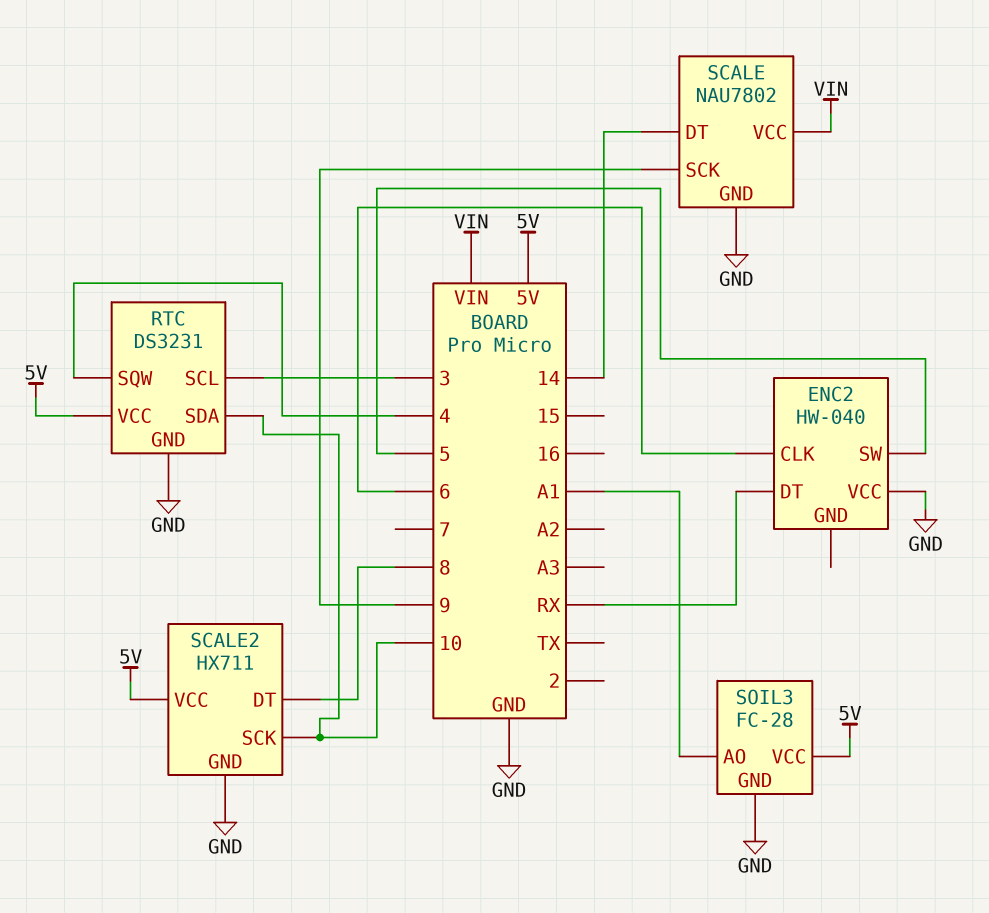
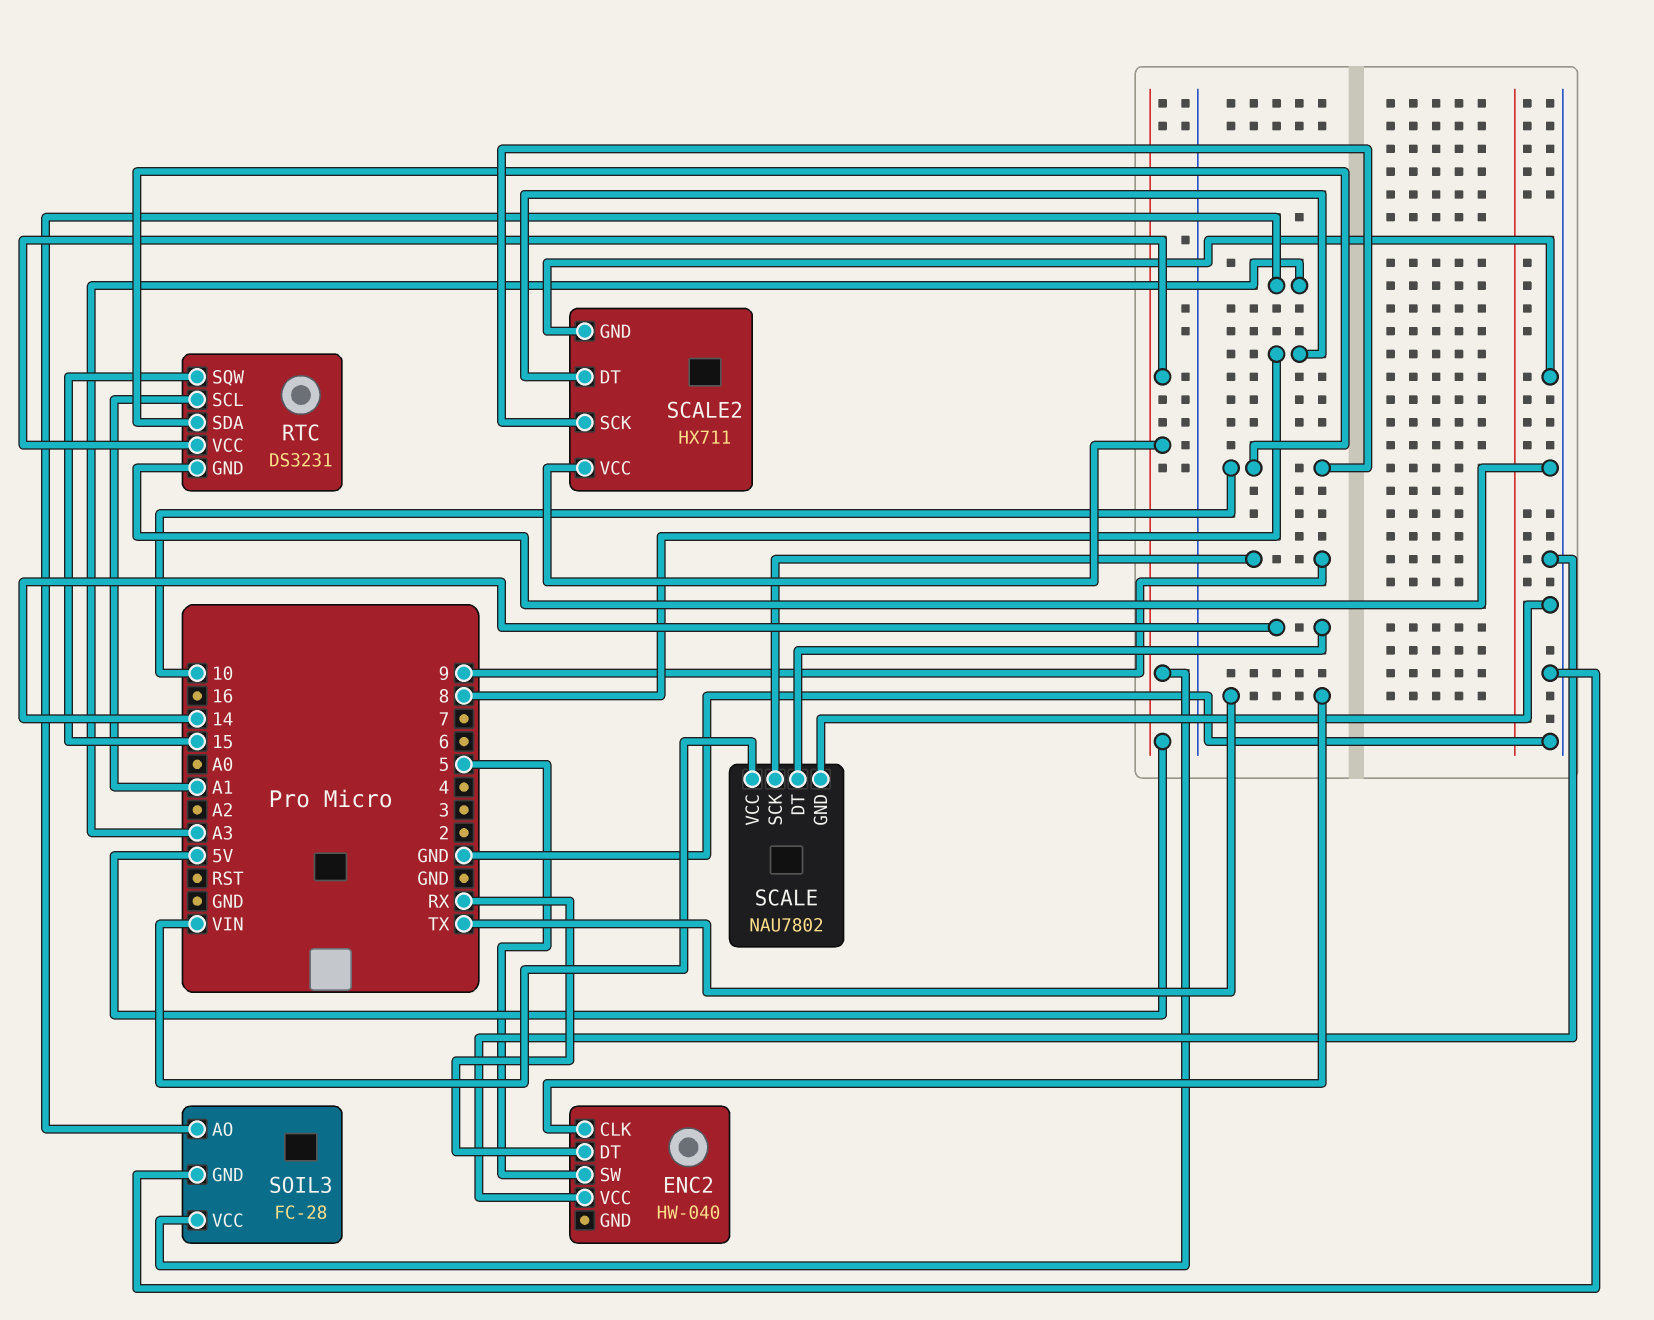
ENC2 pin CLK: 6 -> TX
RTC pin SCL: 3 -> A1
RTC pin SQW: 4 -> 15
SOIL3 pin AO: A1 -> A3

